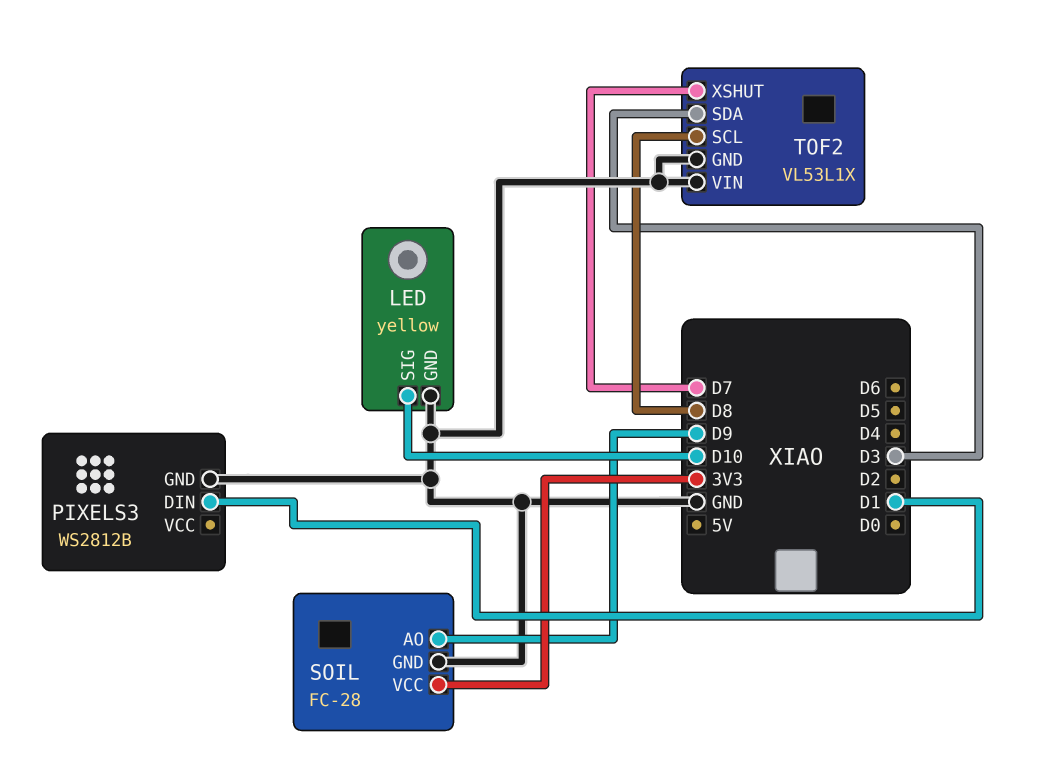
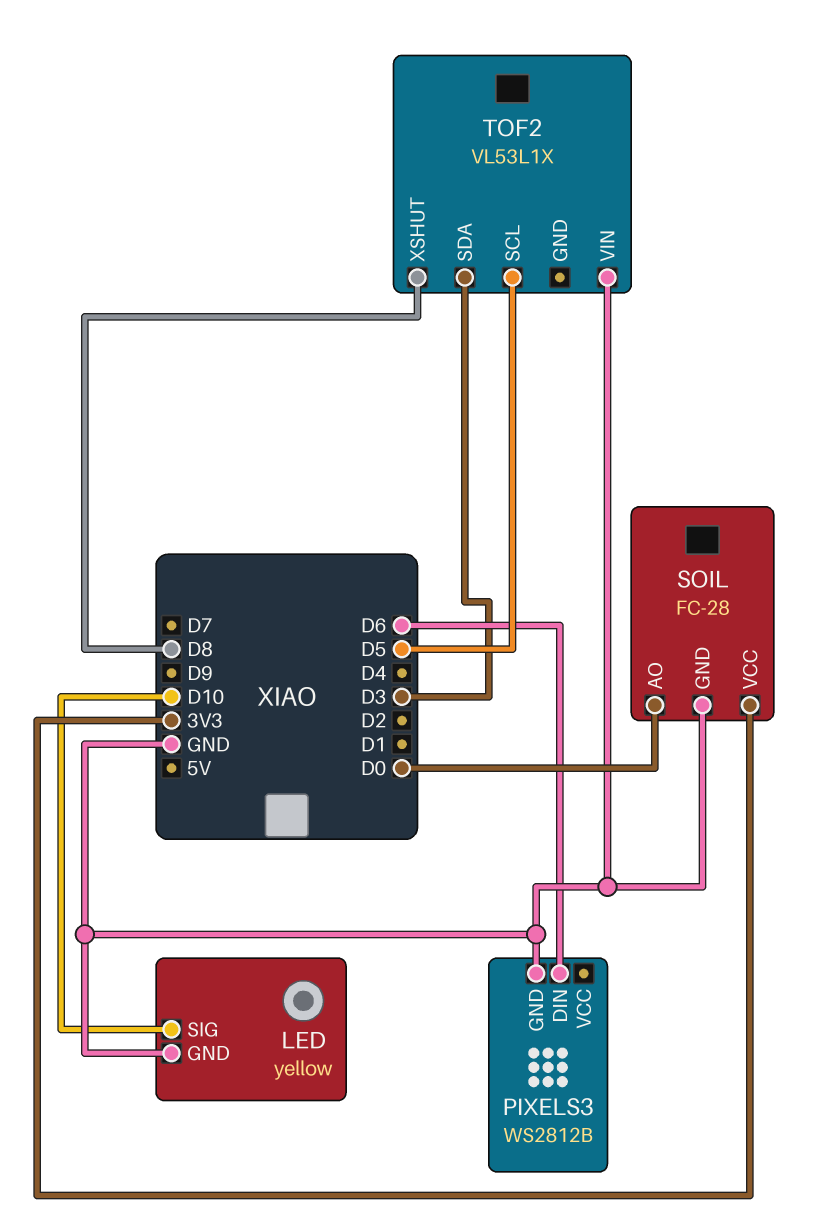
PIXELS3 pin DIN: D1 -> D6
SOIL pin AO: D9 -> D0
TOF2 pin GND: GND -> none
TOF2 pin SCL: D8 -> D5
TOF2 pin XSHUT: D7 -> D8

